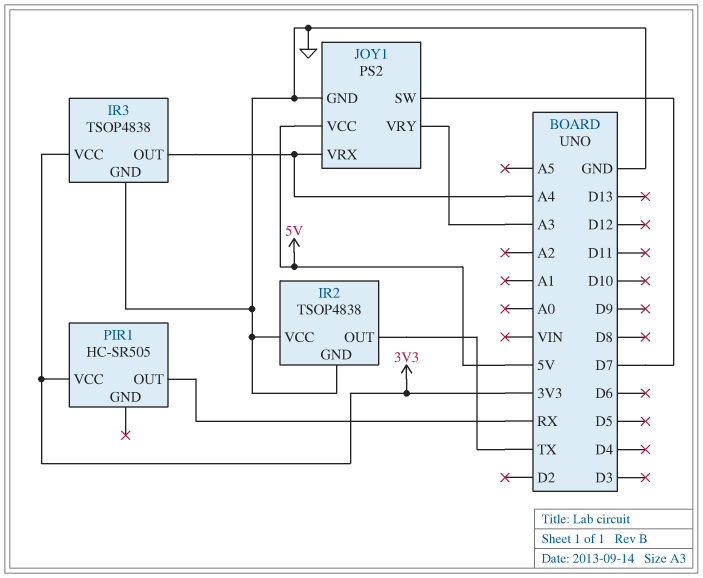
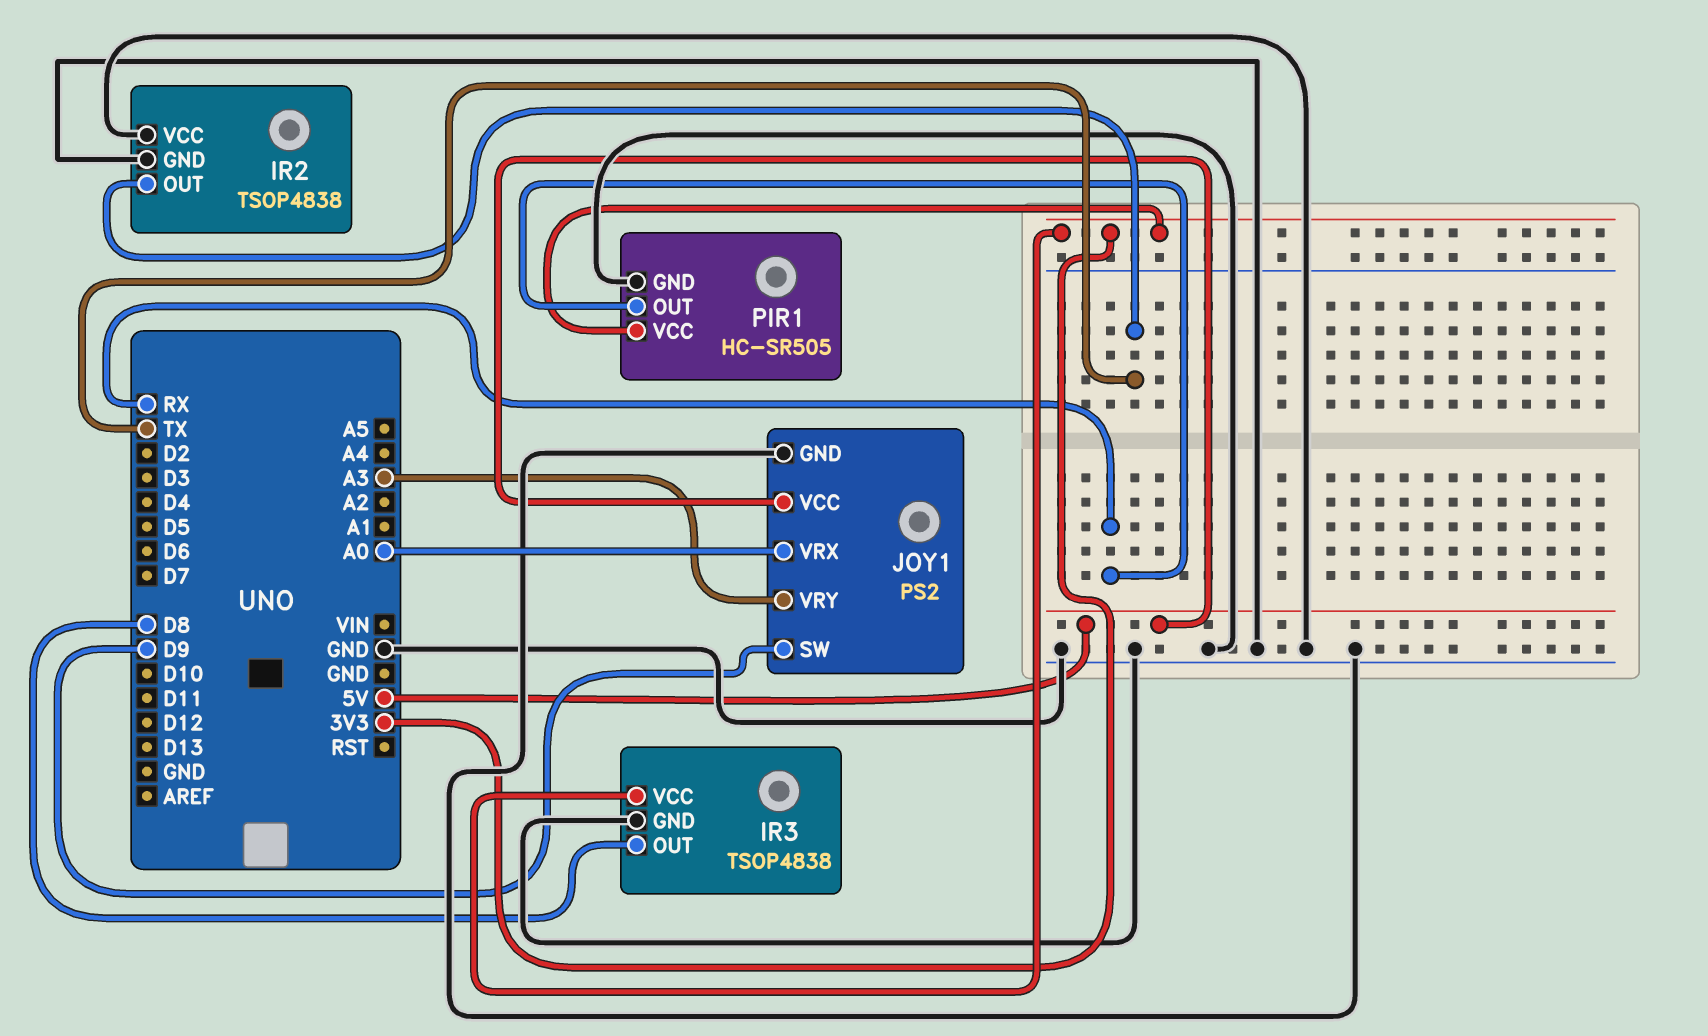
IR3 pin OUT: A4 -> D8
JOY1 pin SW: D7 -> D9
JOY1 pin VRX: A4 -> A0
PIR1 pin GND: none -> GND

